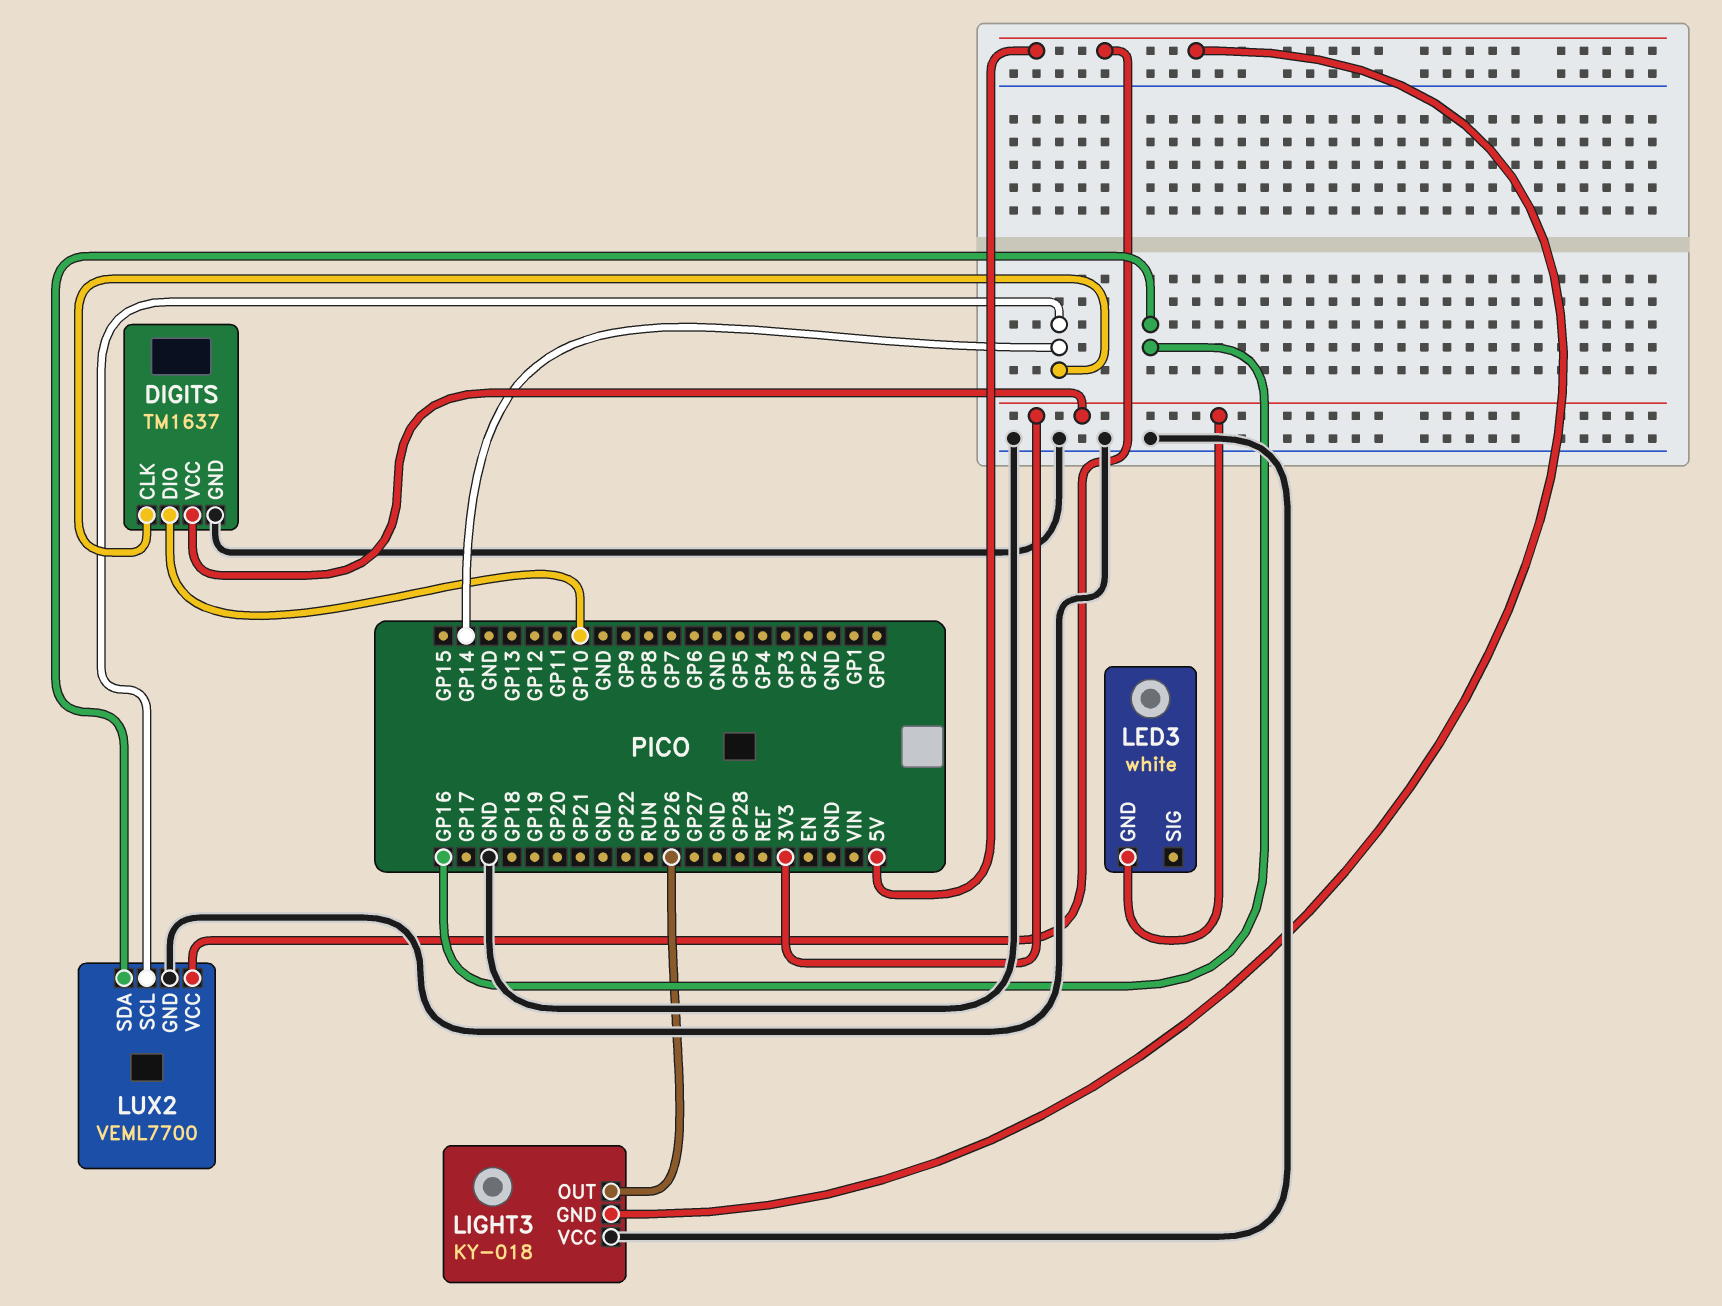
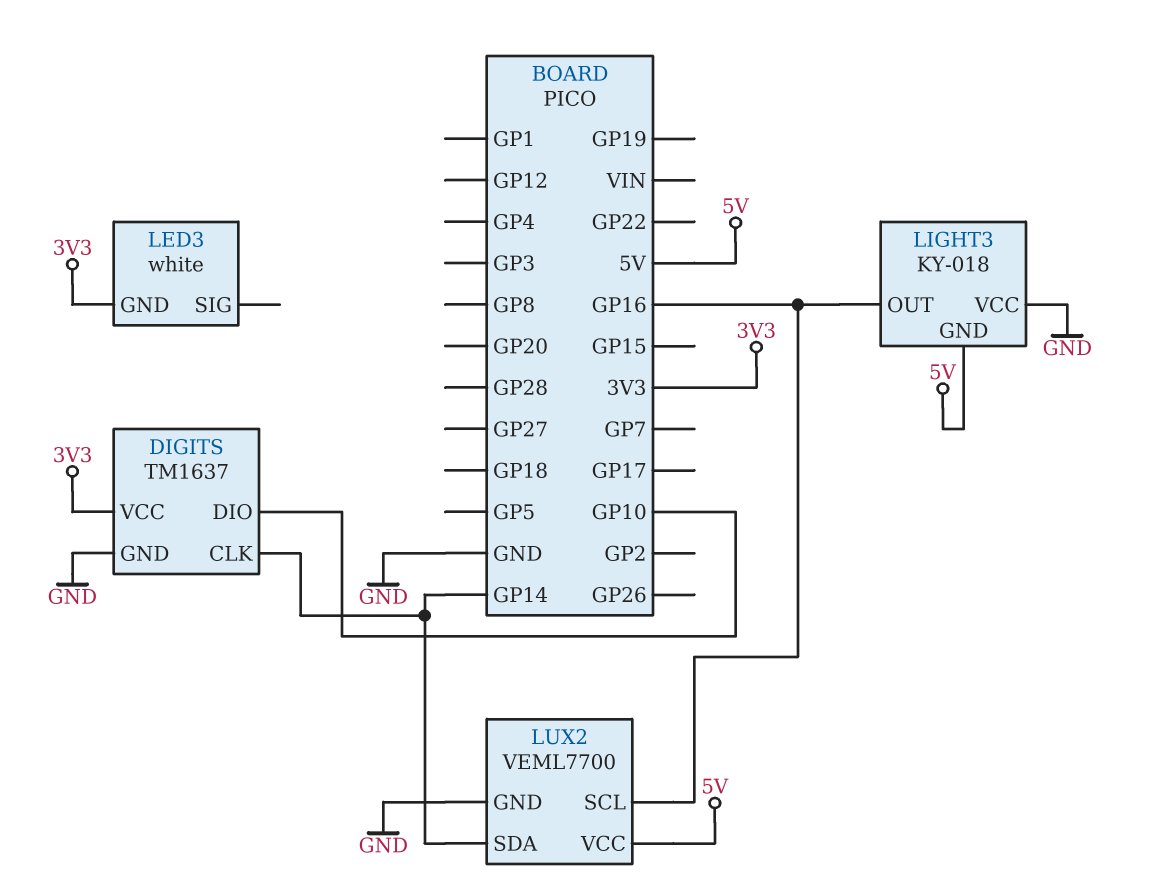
LIGHT3 pin OUT: GP26 -> GP16
LUX2 pin SCL: GP14 -> GP16
LUX2 pin SDA: GP16 -> GP14

